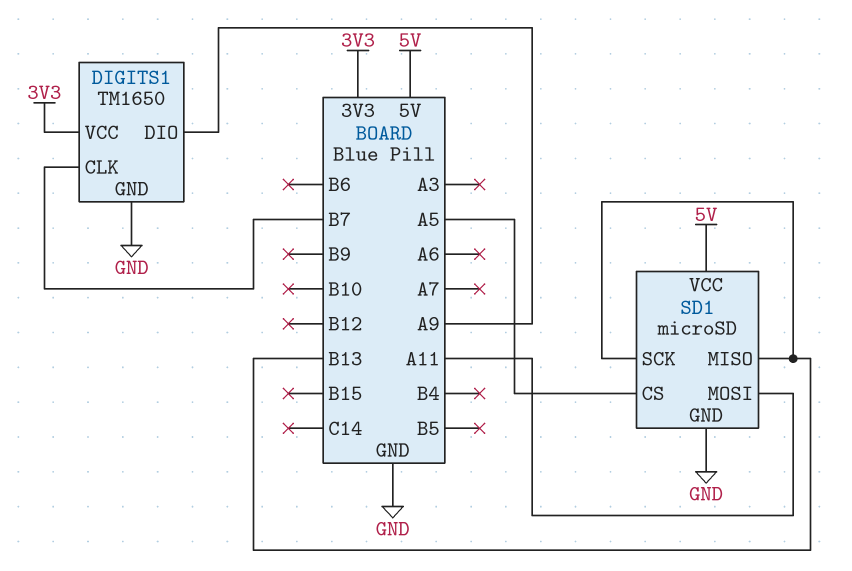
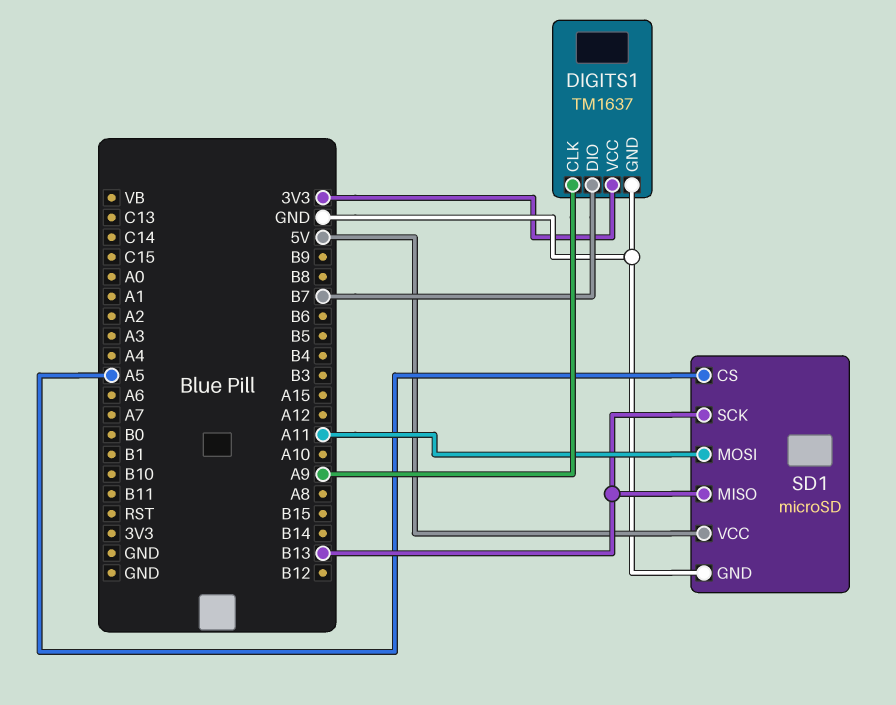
DIGITS1: TM1650 -> TM1637
DIGITS1 pin CLK: B7 -> A9
DIGITS1 pin DIO: A9 -> B7

